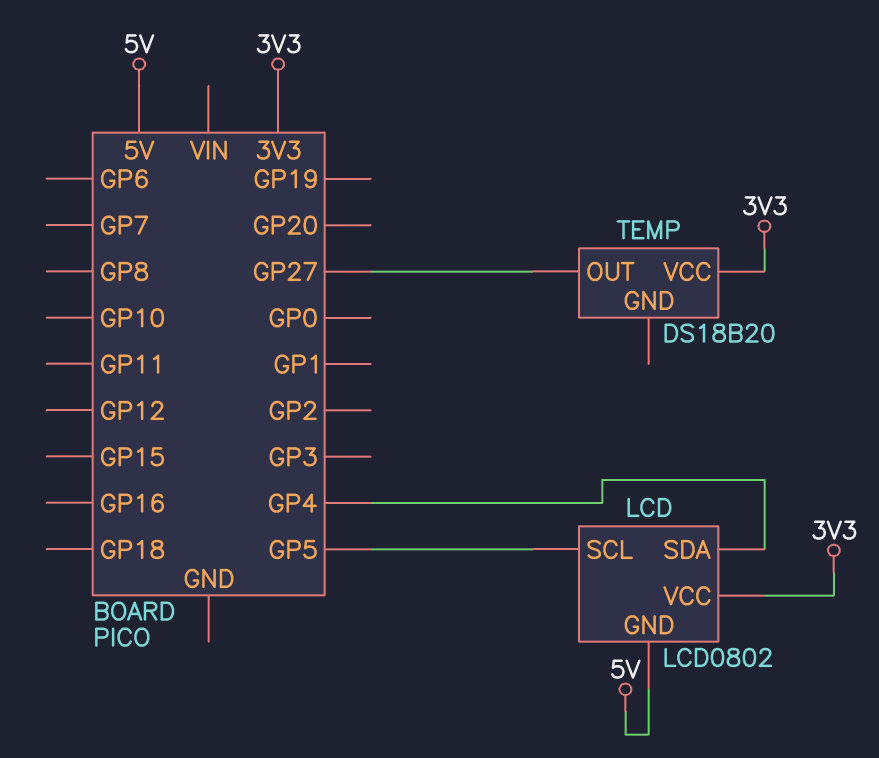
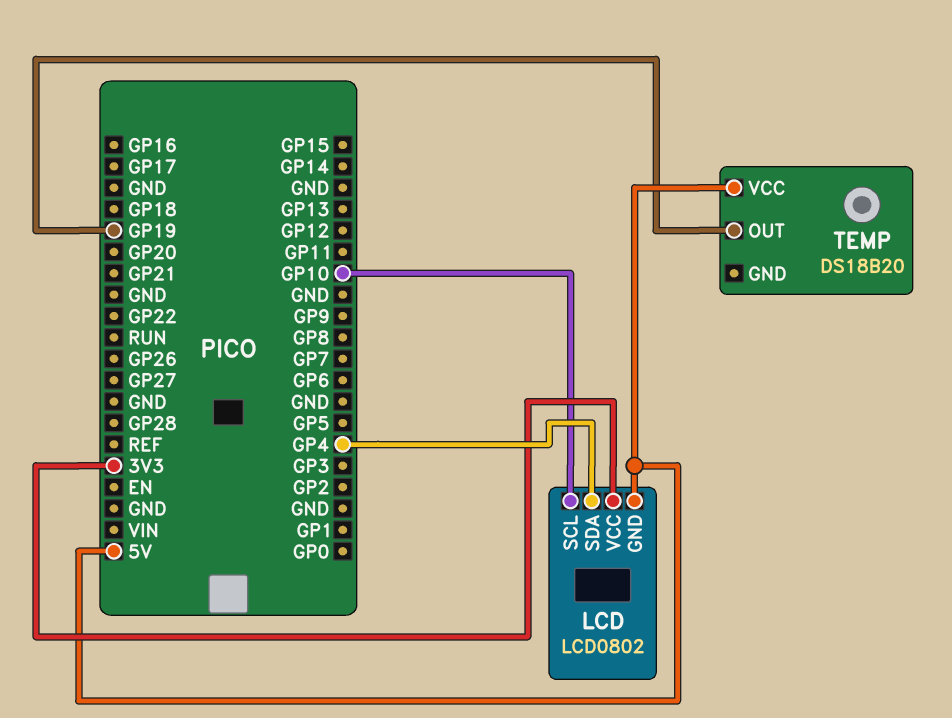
LCD pin SCL: GP5 -> GP10
TEMP pin OUT: GP27 -> GP19
TEMP pin VCC: 3V3 -> 5V

